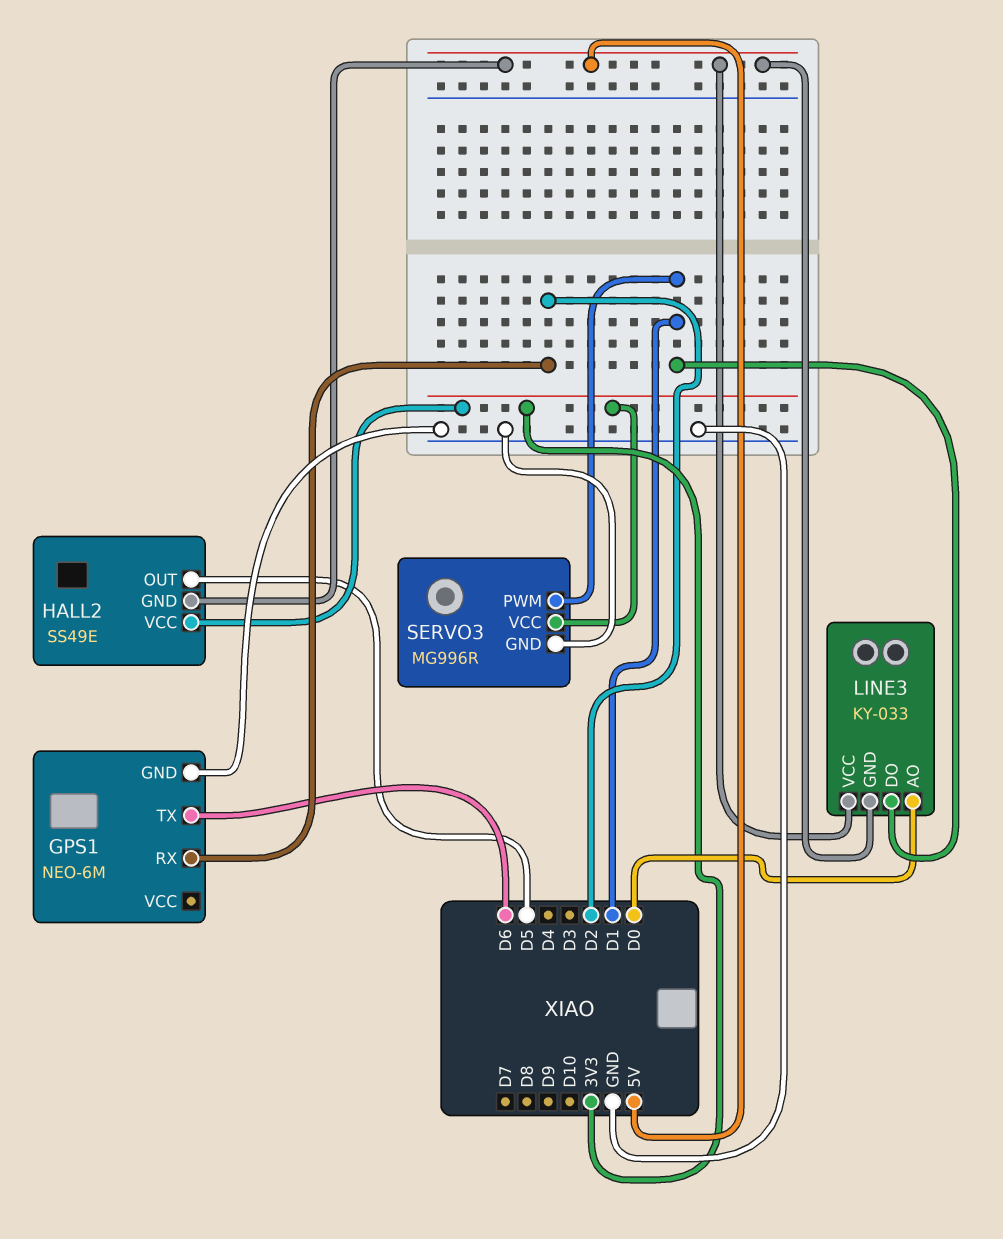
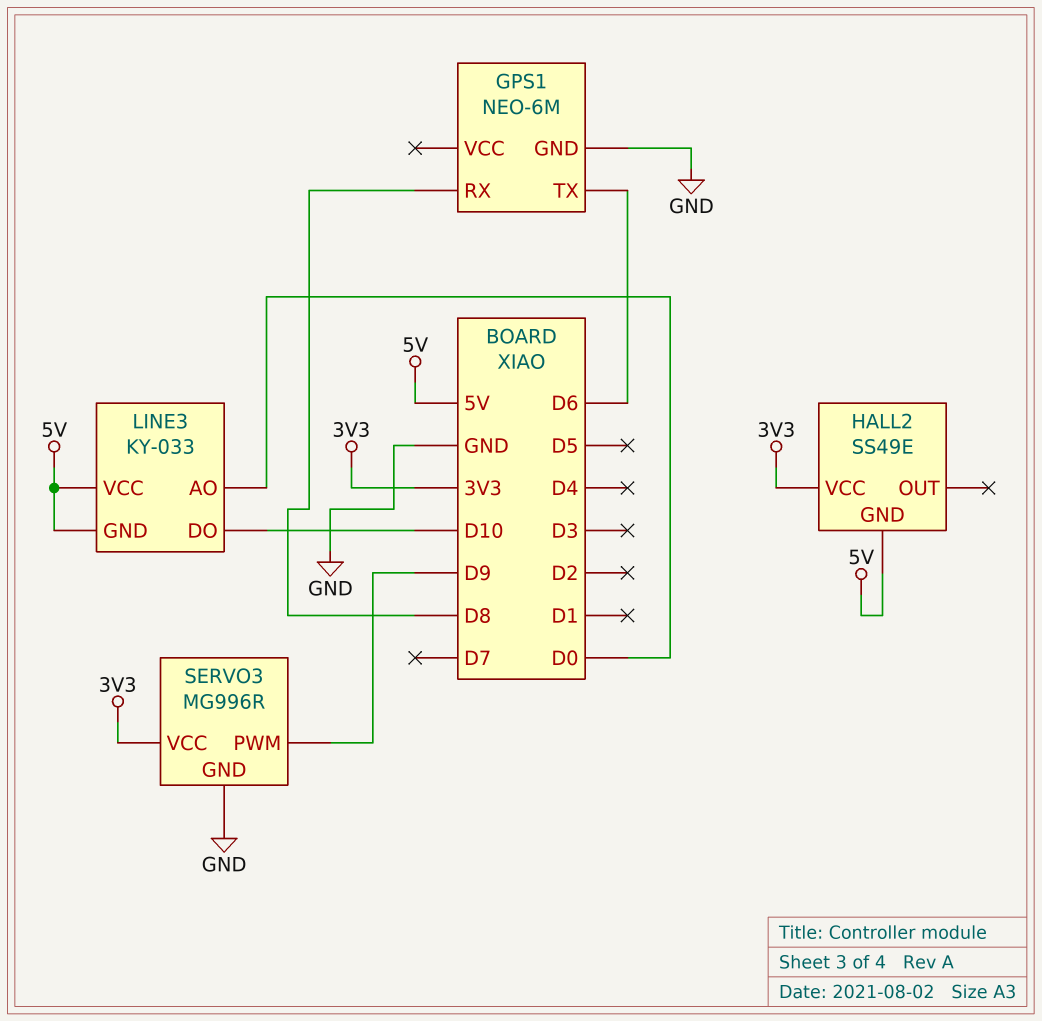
GPS1 pin RX: D2 -> D8
HALL2 pin OUT: D5 -> none
LINE3 pin DO: D1 -> D10
SERVO3 pin PWM: D1 -> D9

